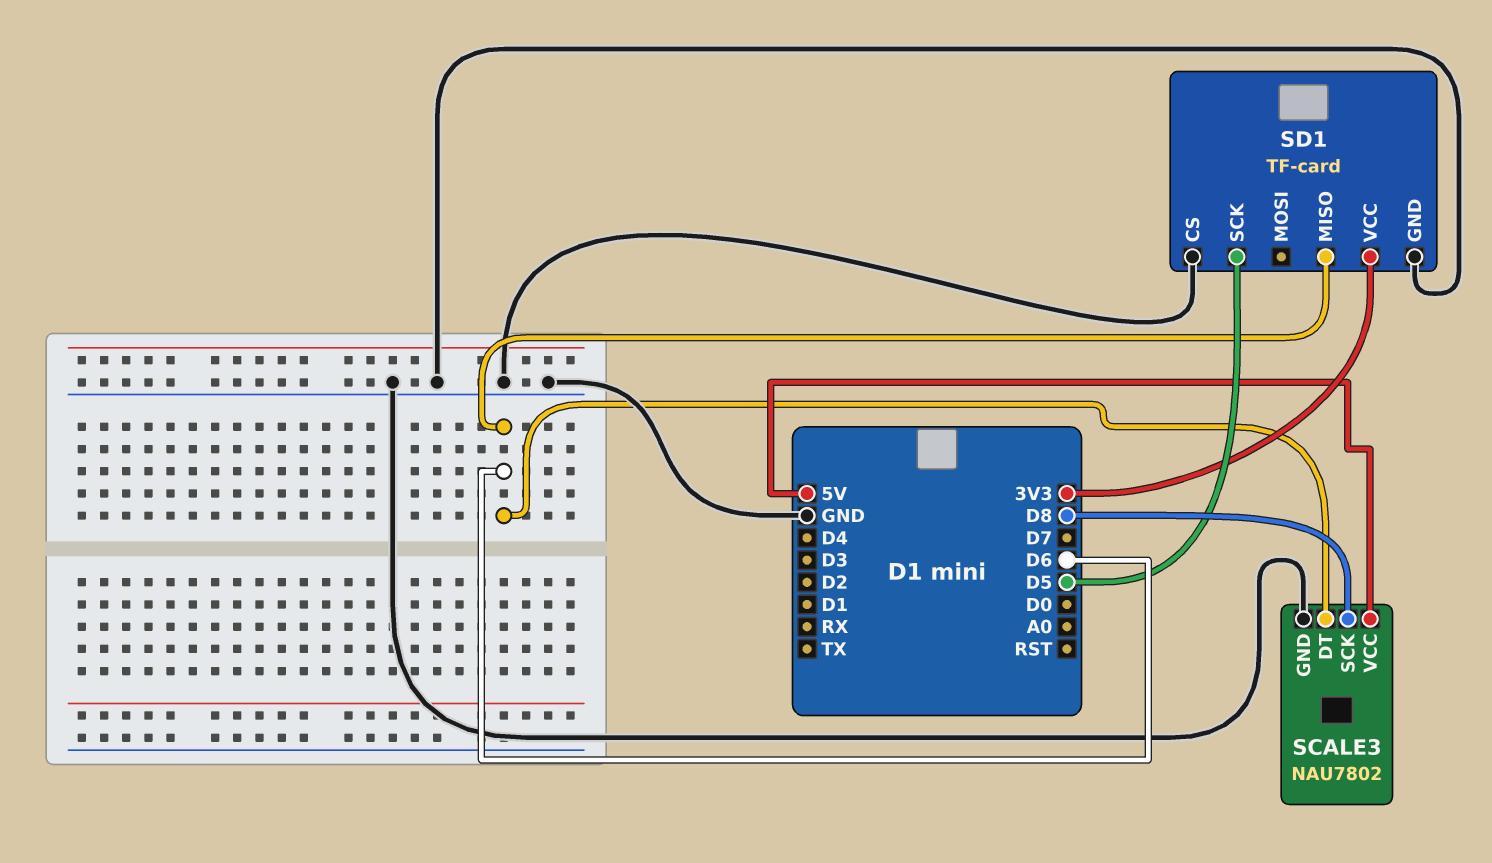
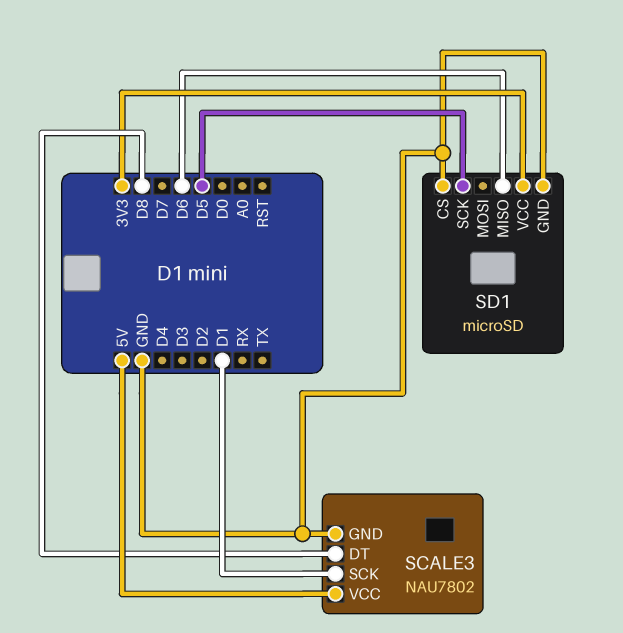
SCALE3 pin DT: D6 -> D8
SCALE3 pin SCK: D8 -> D1
SD1: TF-card -> microSD

